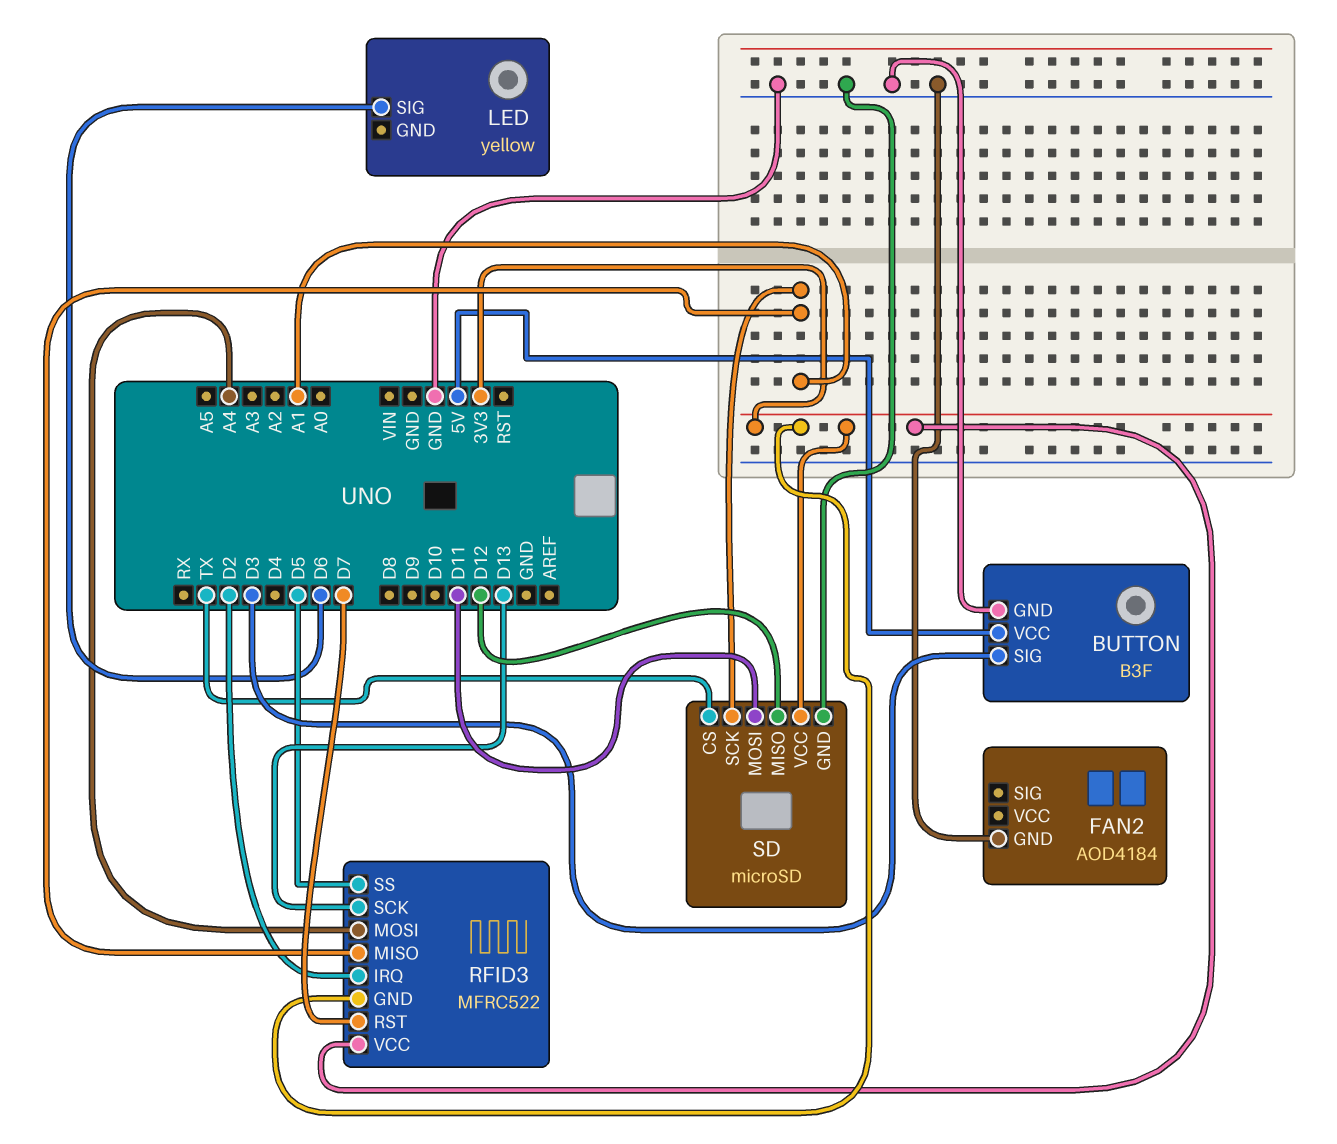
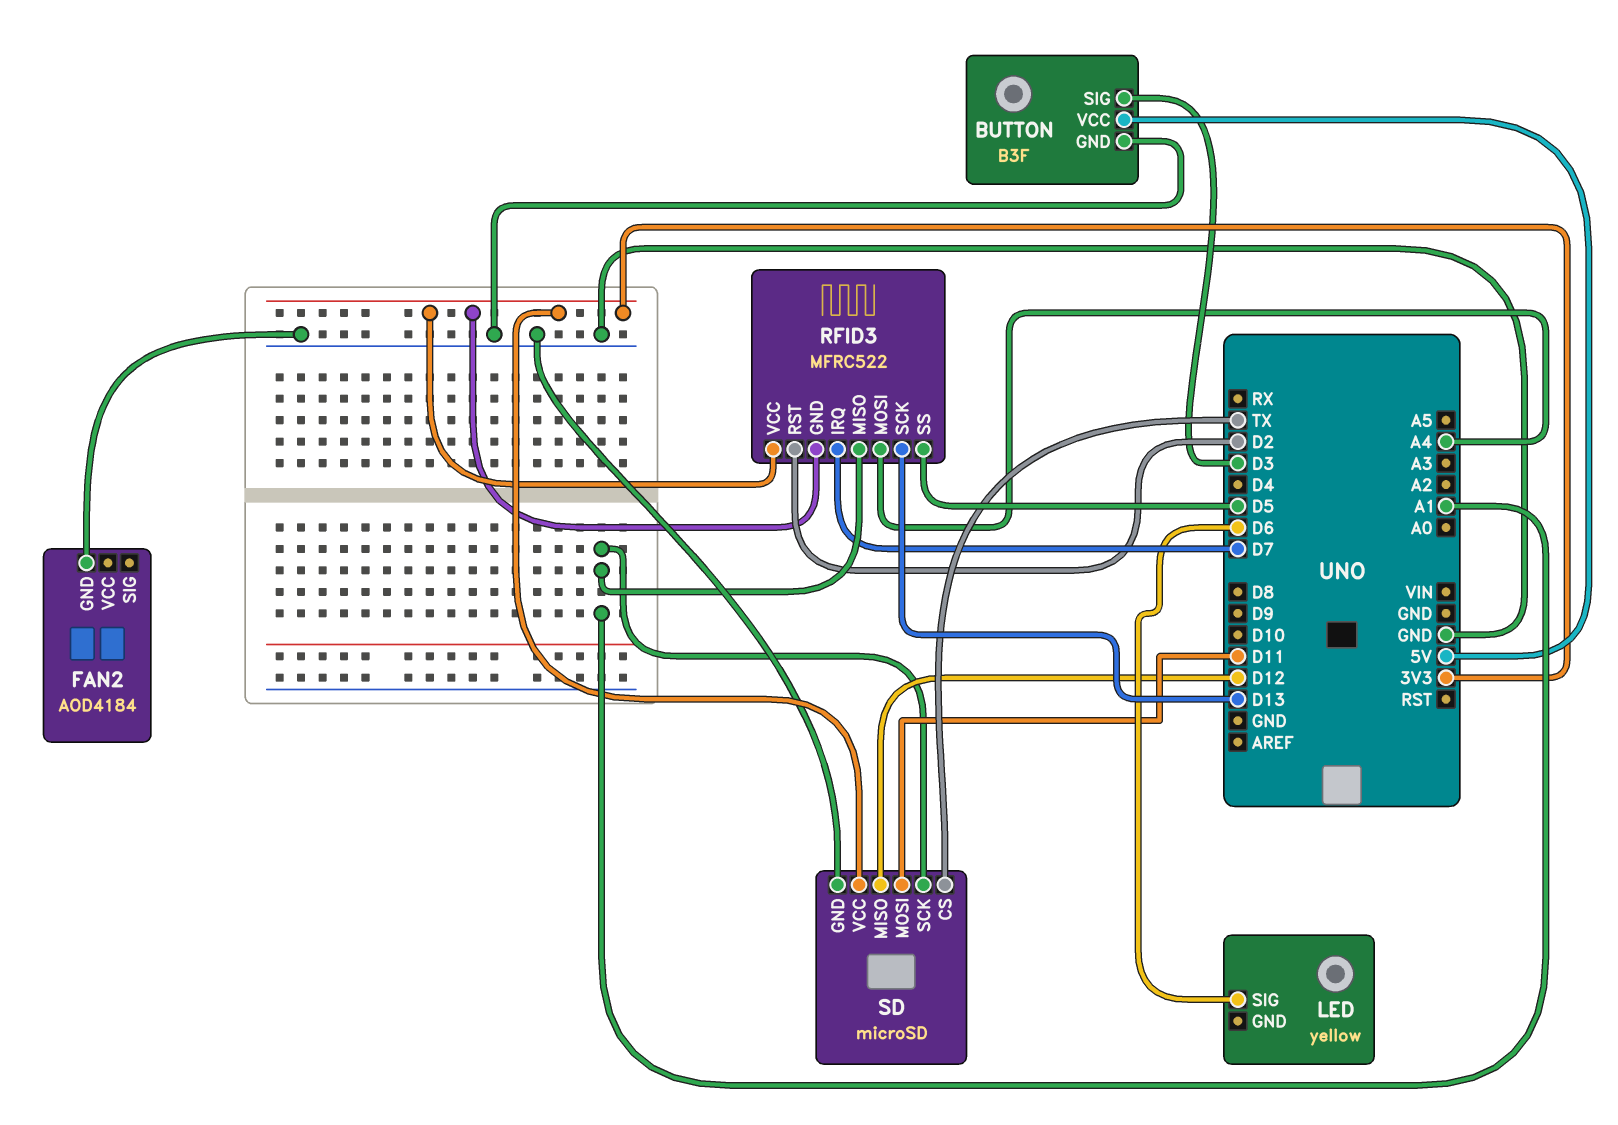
RFID3 pin IRQ: D2 -> D7
RFID3 pin RST: D7 -> D2

